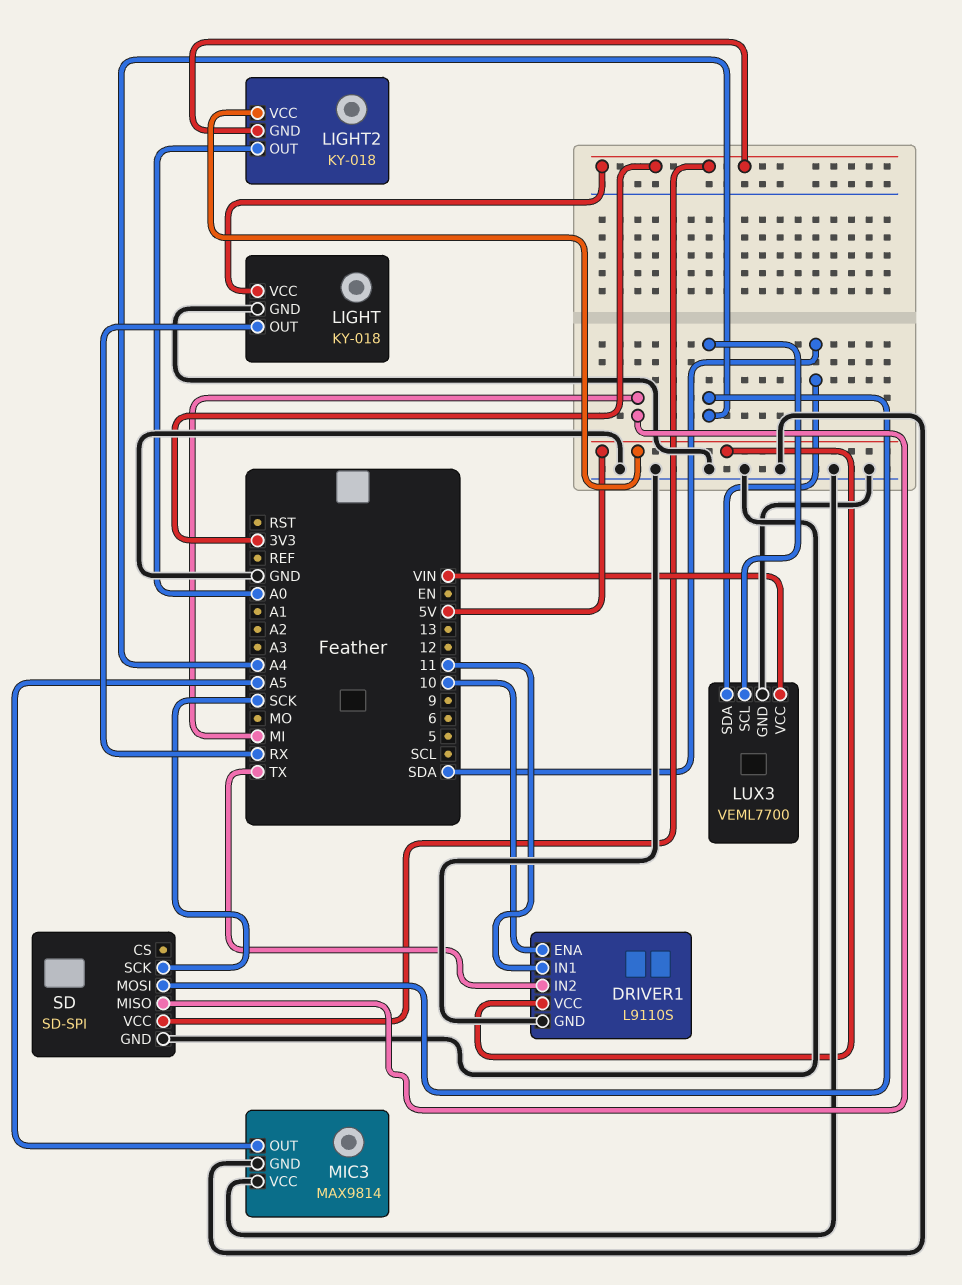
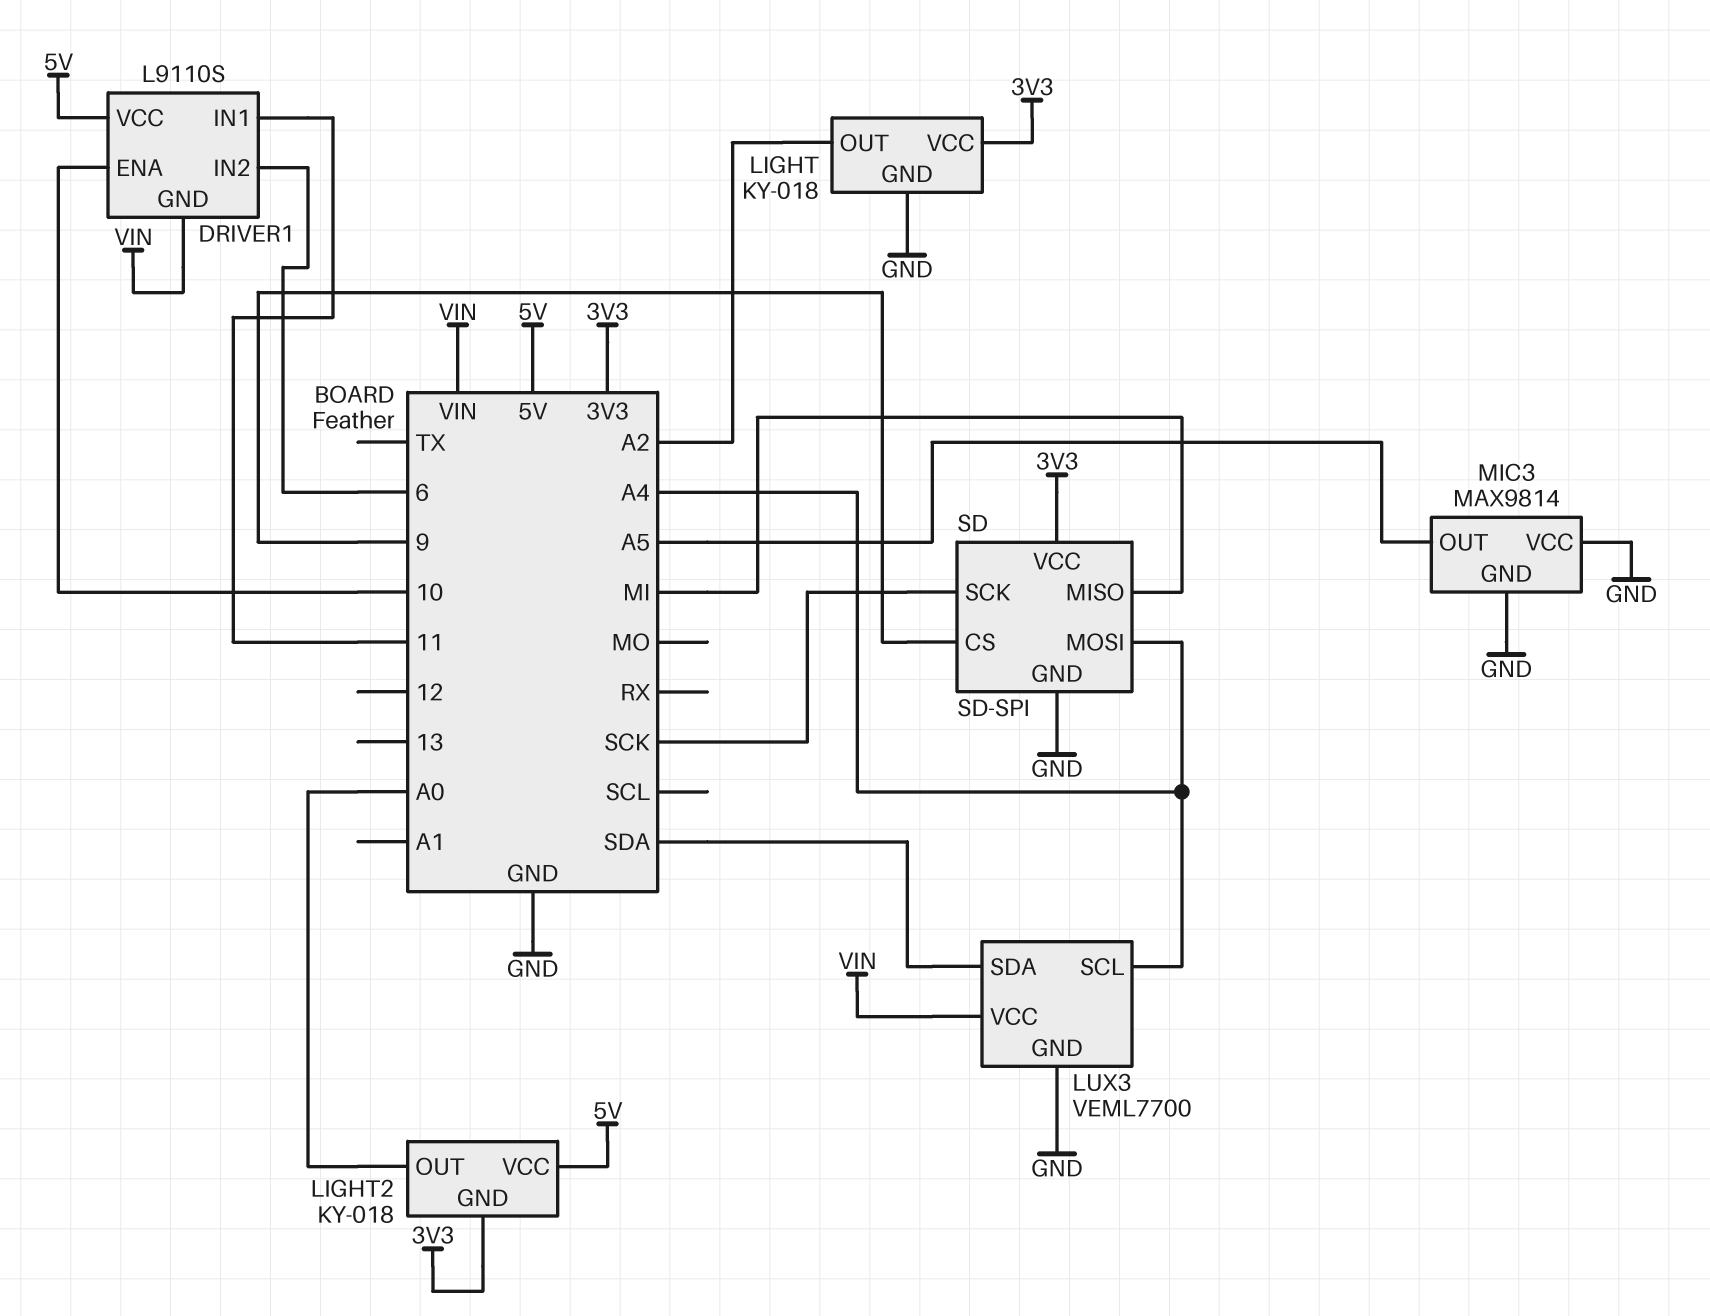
DRIVER1 pin GND: GND -> VIN
DRIVER1 pin IN2: TX -> 6
LIGHT pin OUT: RX -> A2
SD pin CS: none -> 9

